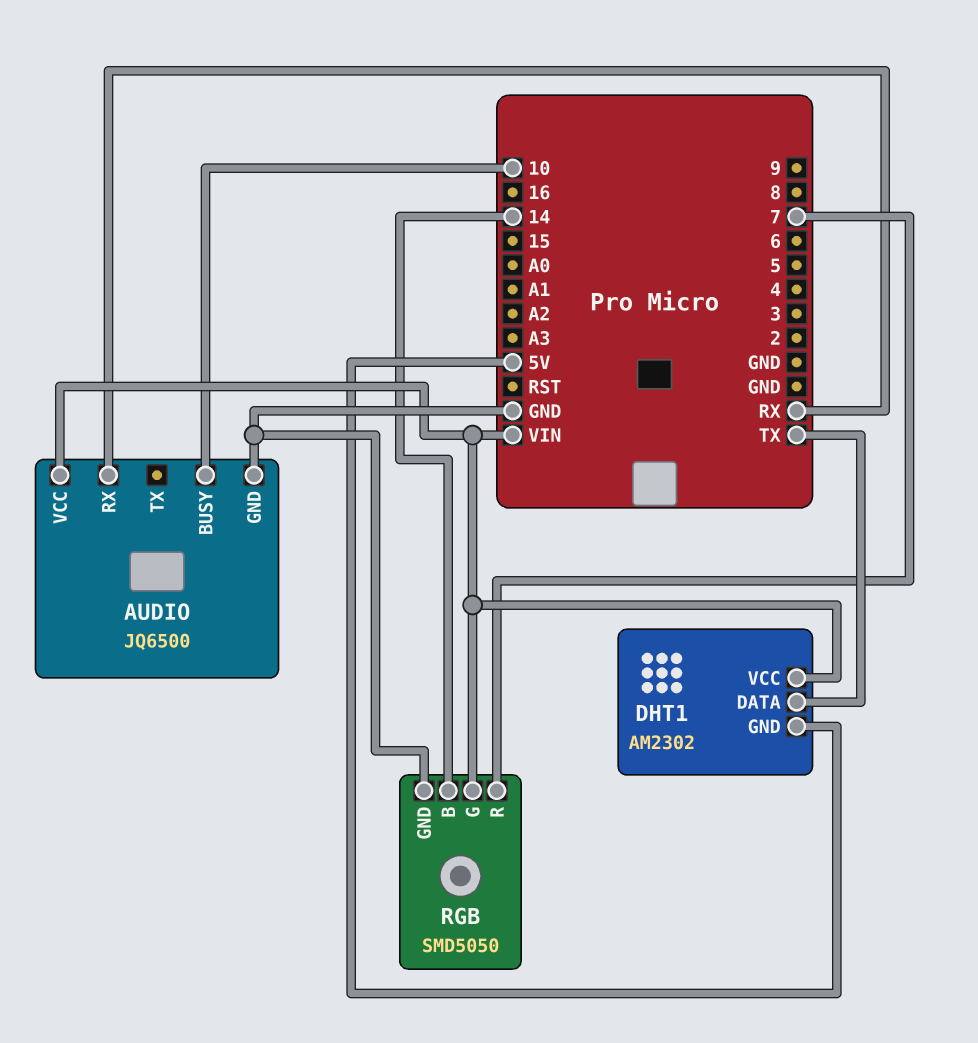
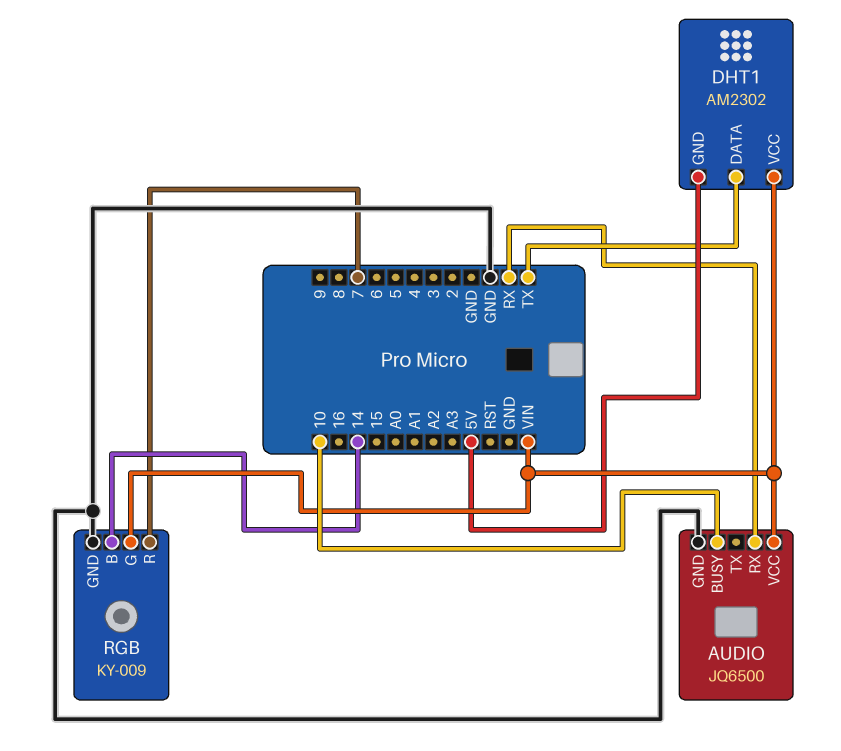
RGB: SMD5050 -> KY-009

